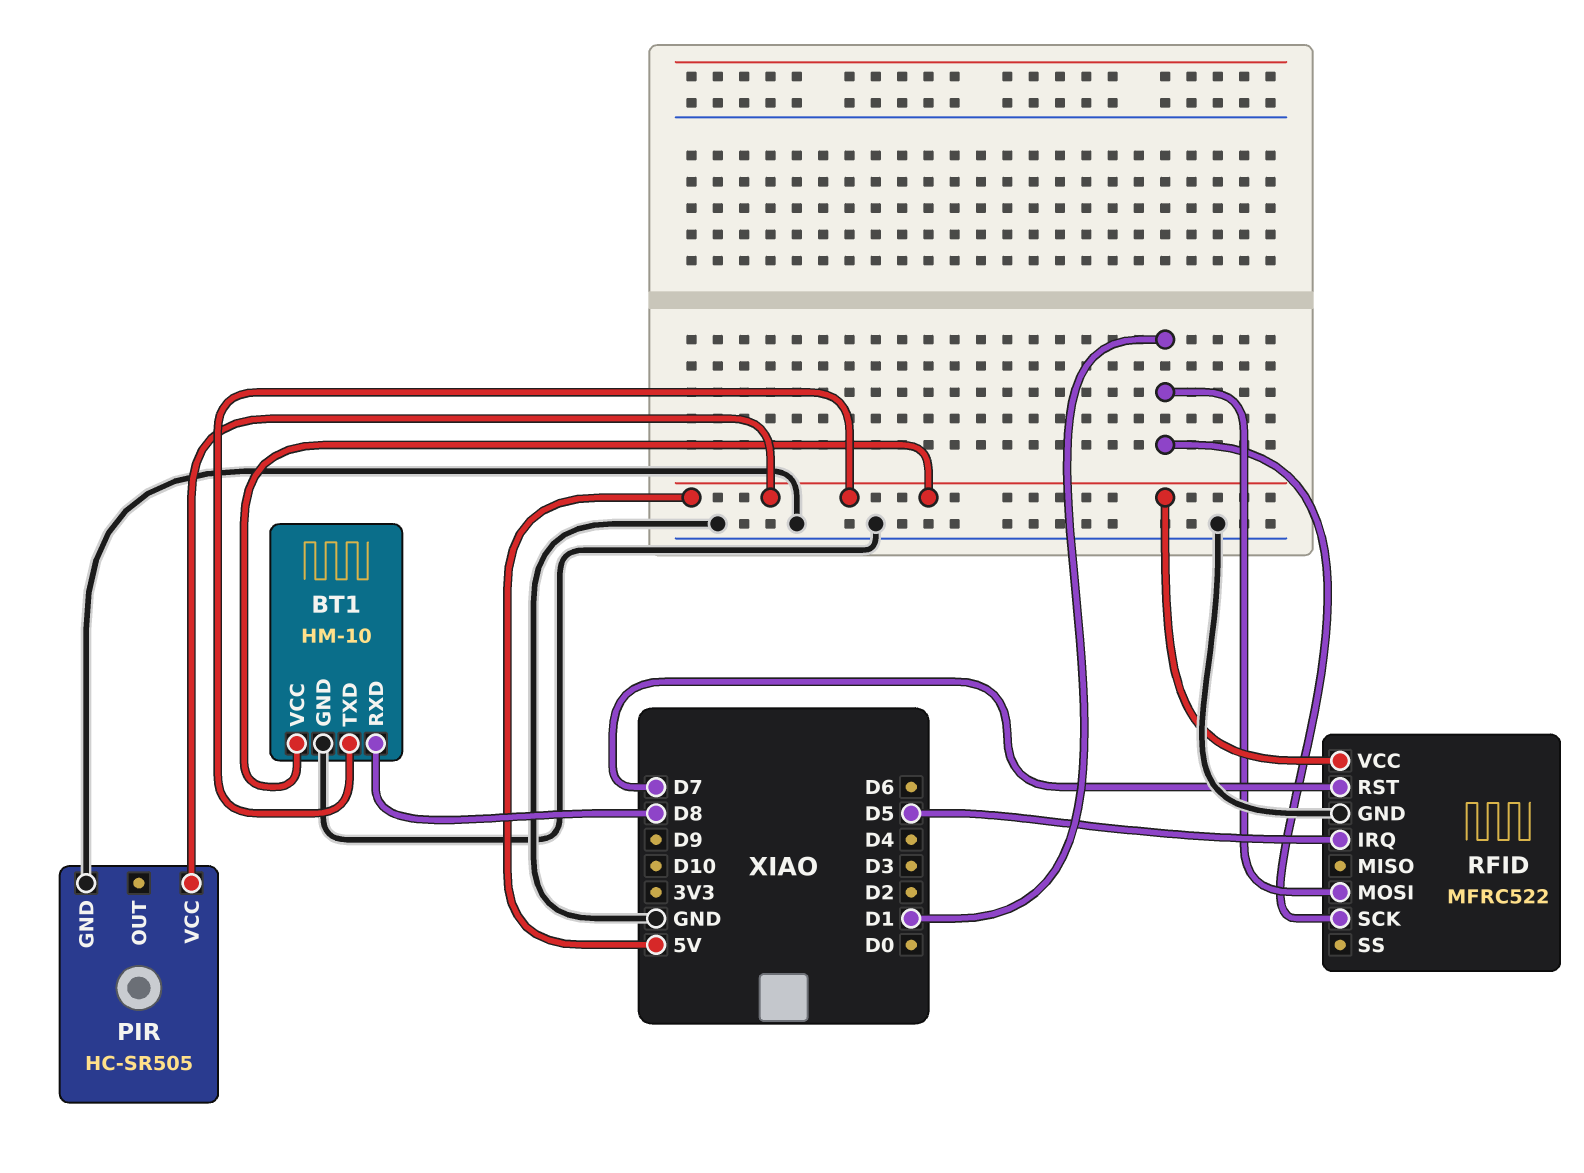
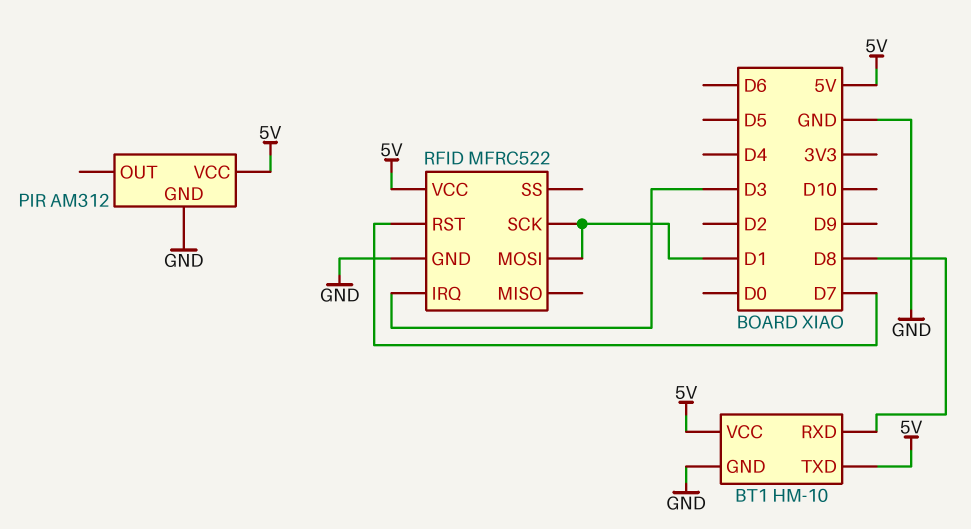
PIR: HC-SR505 -> AM312
RFID pin IRQ: D5 -> D3

